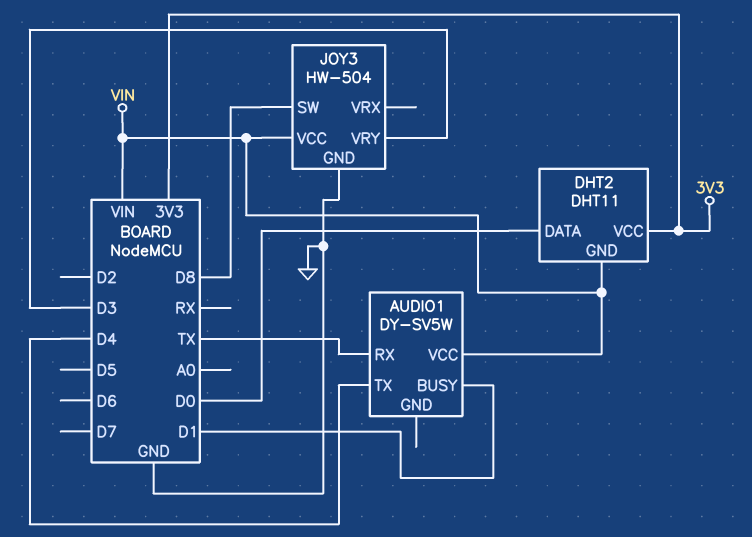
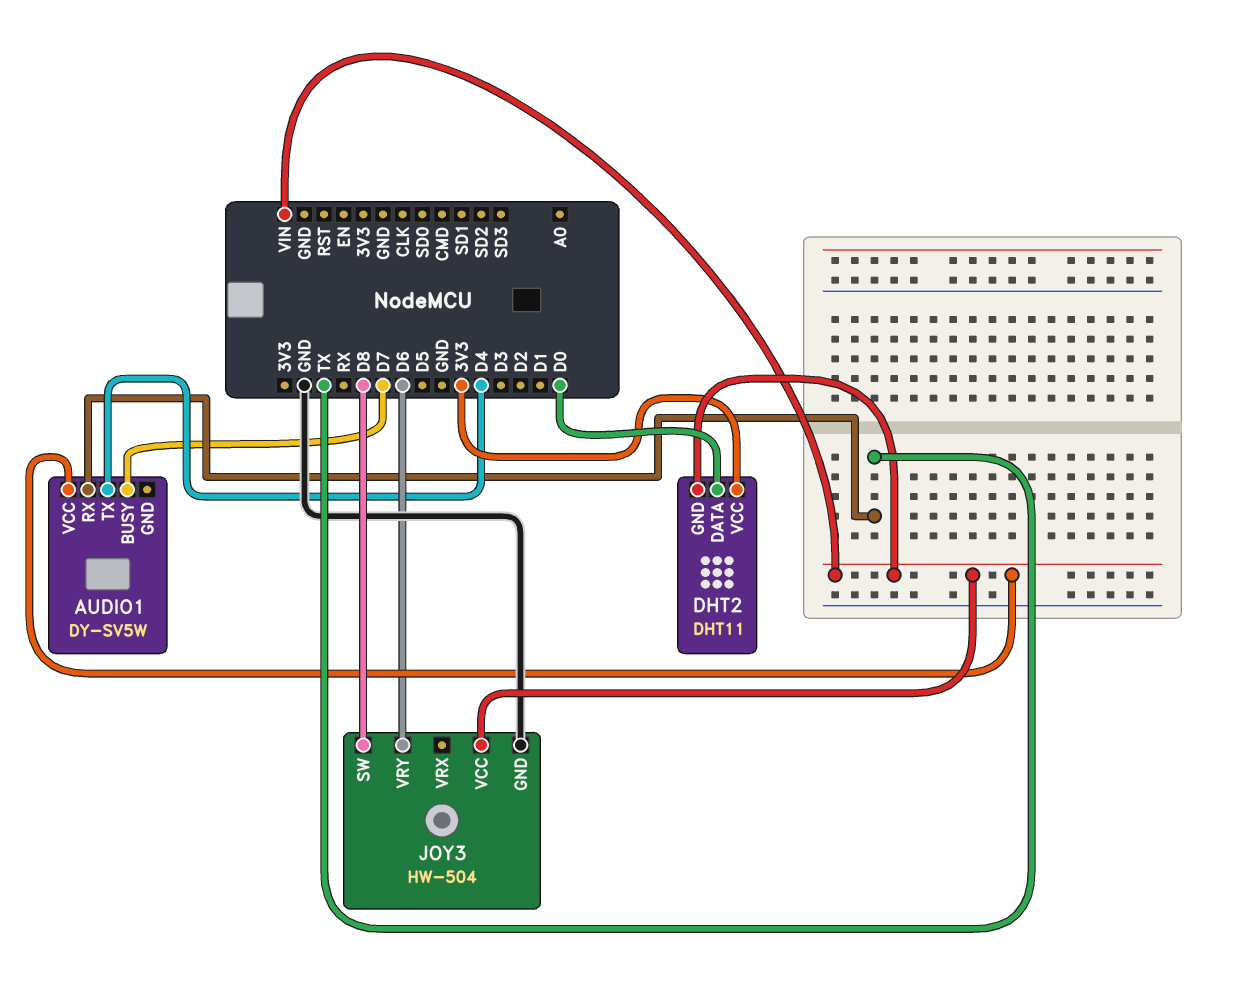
AUDIO1 pin BUSY: D1 -> D7
JOY3 pin VRY: D3 -> D6

